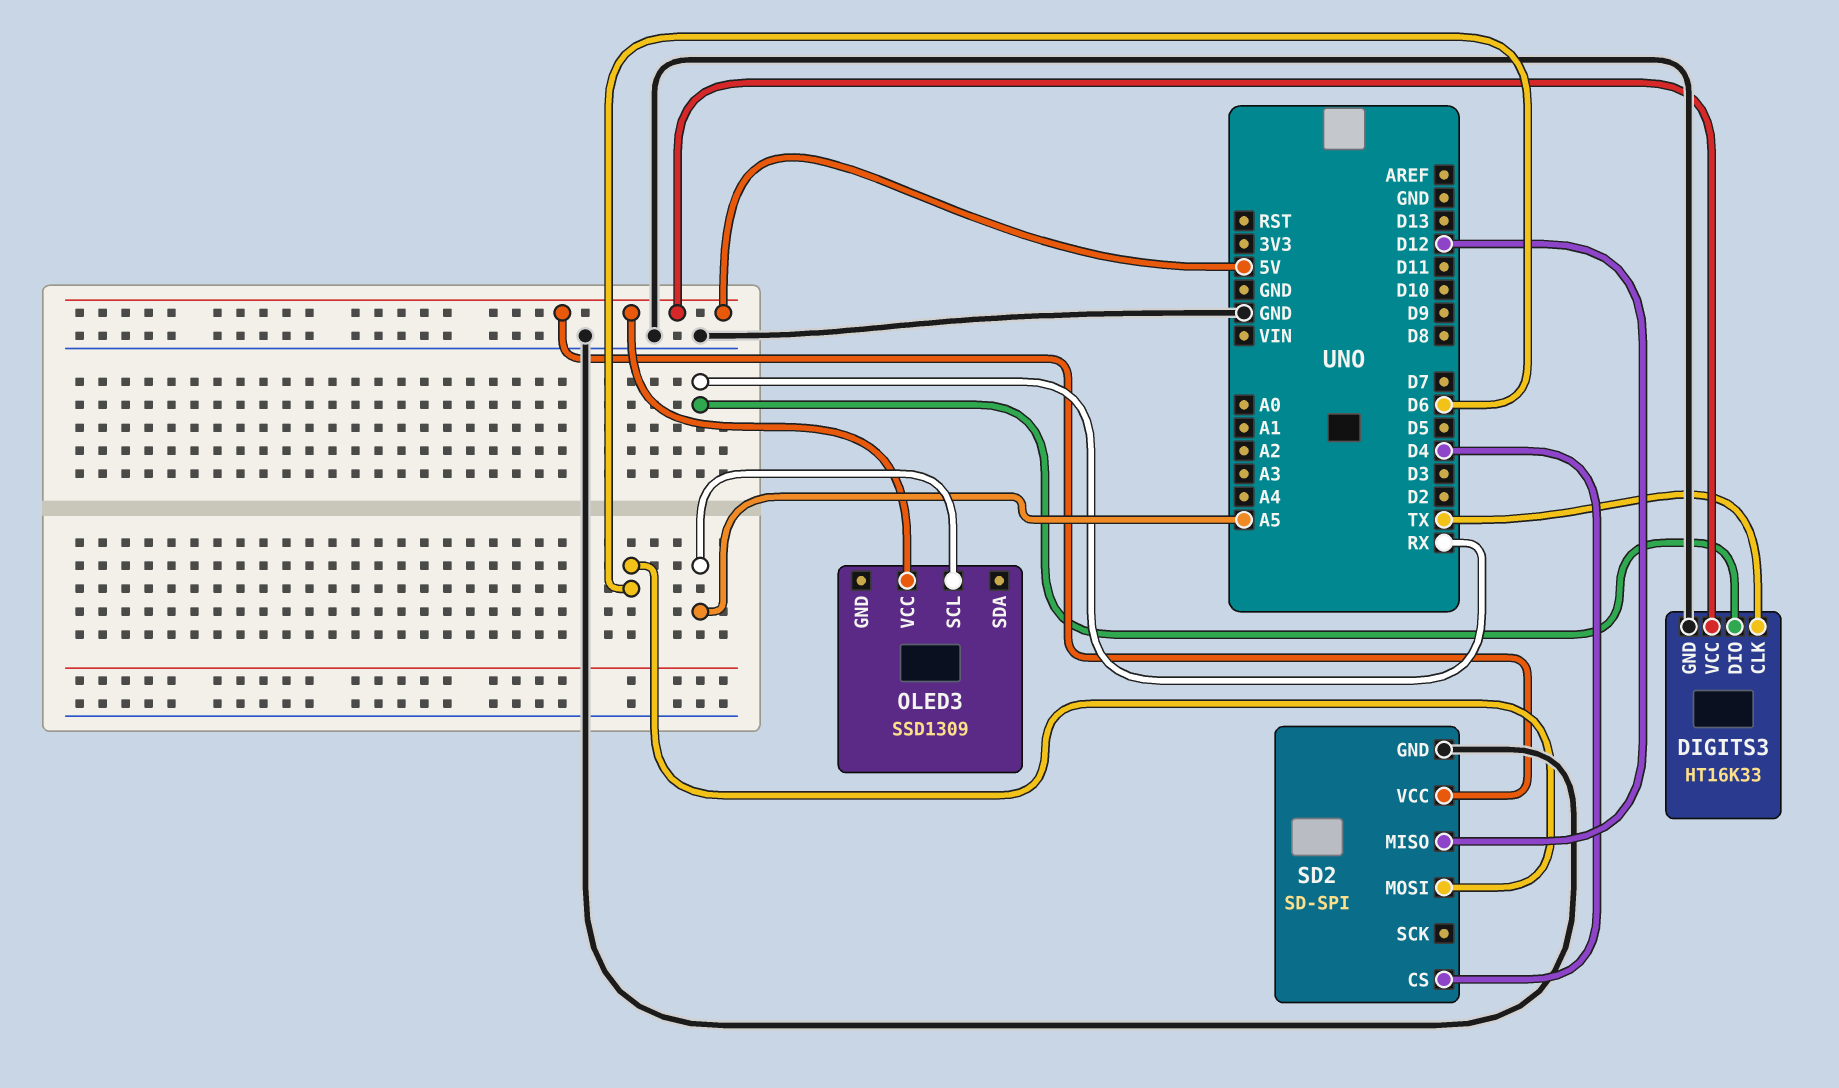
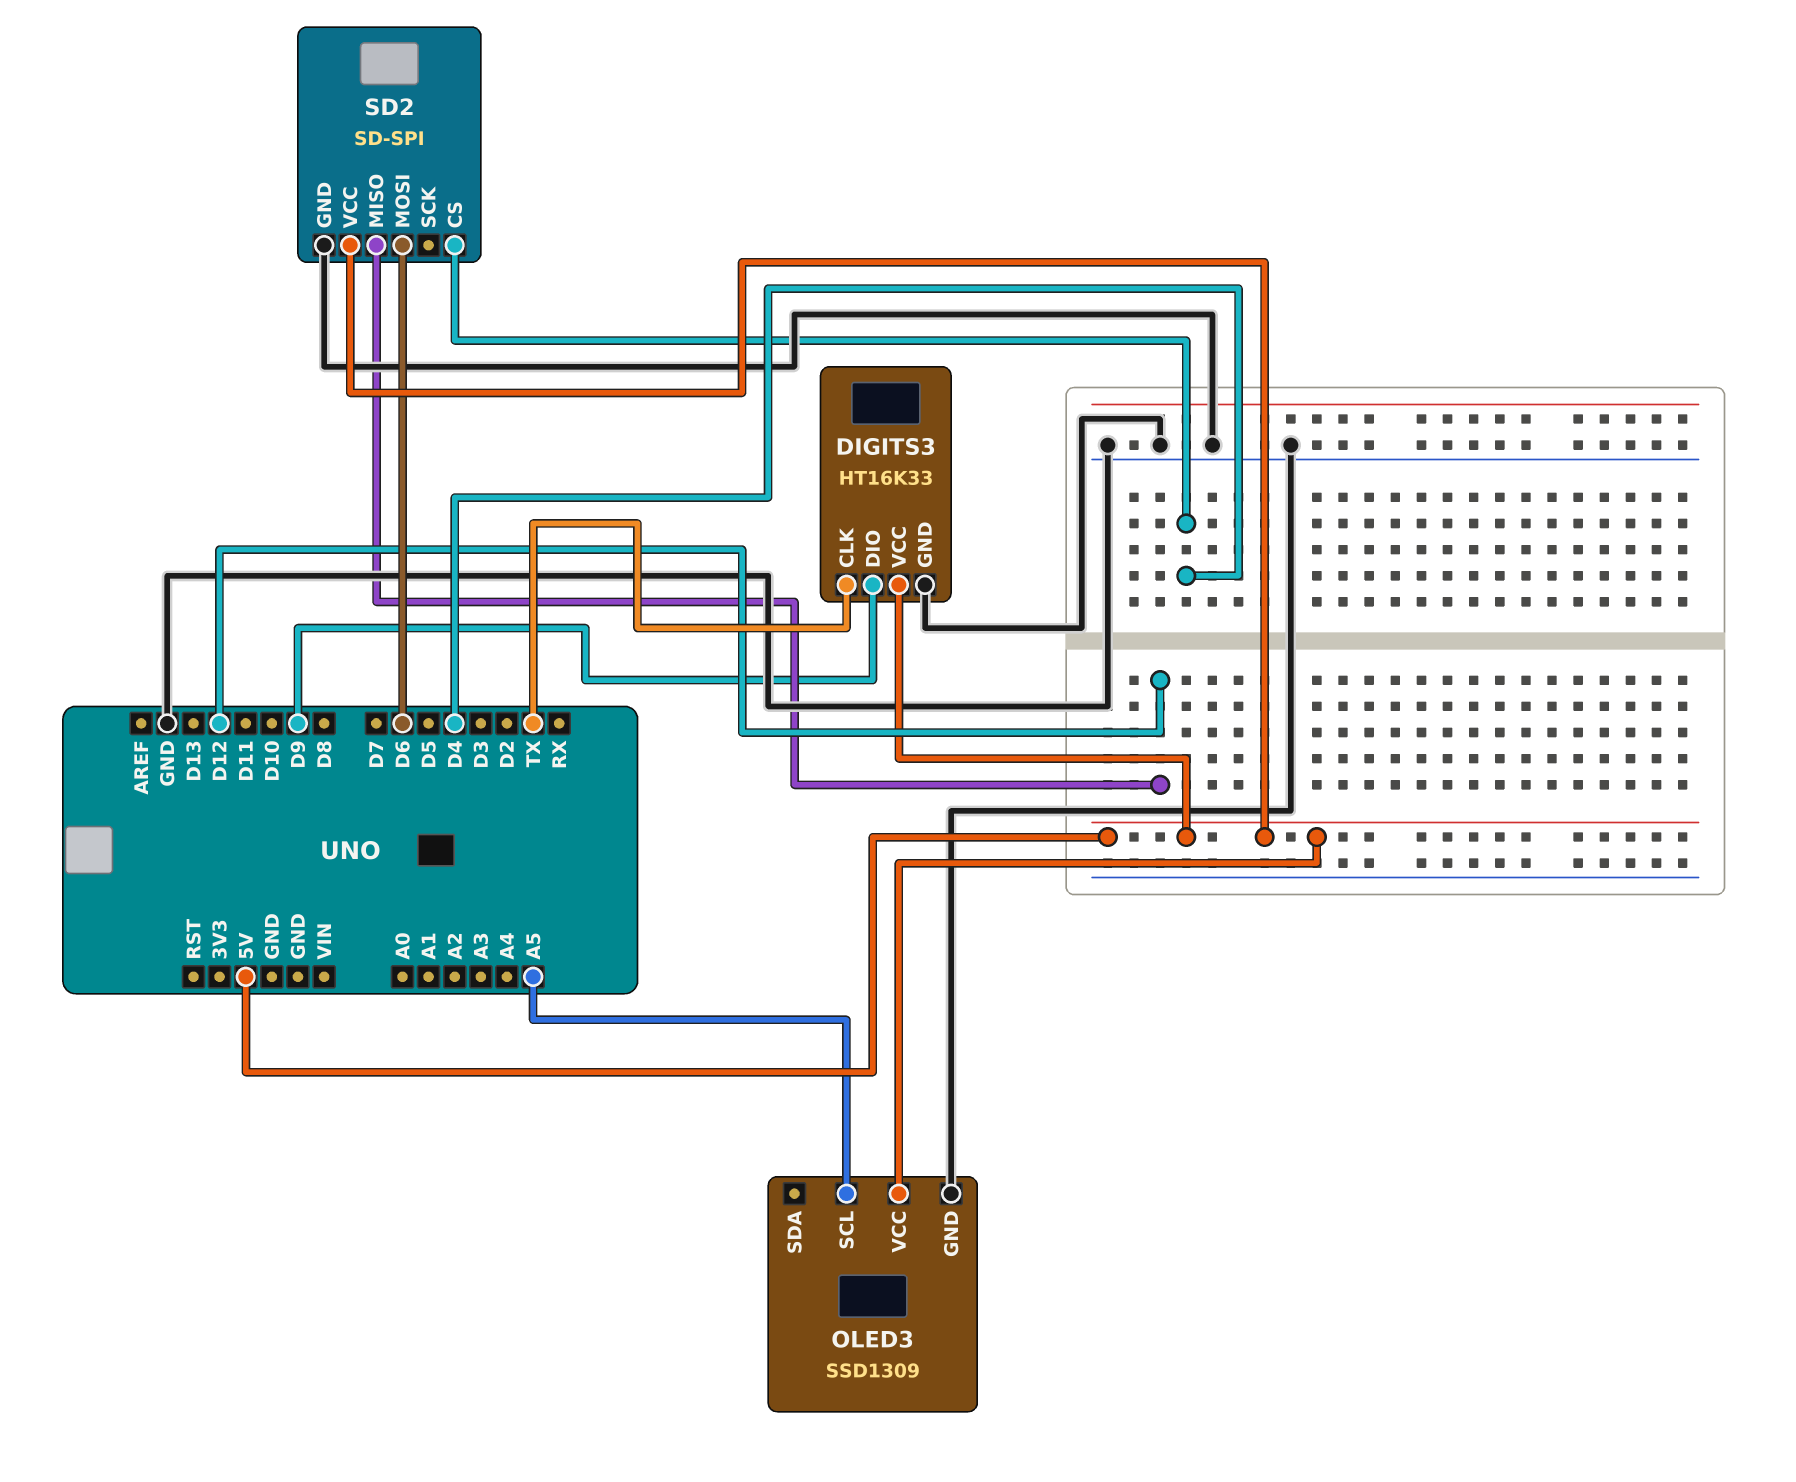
DIGITS3 pin DIO: RX -> D9
OLED3 pin GND: none -> GND

